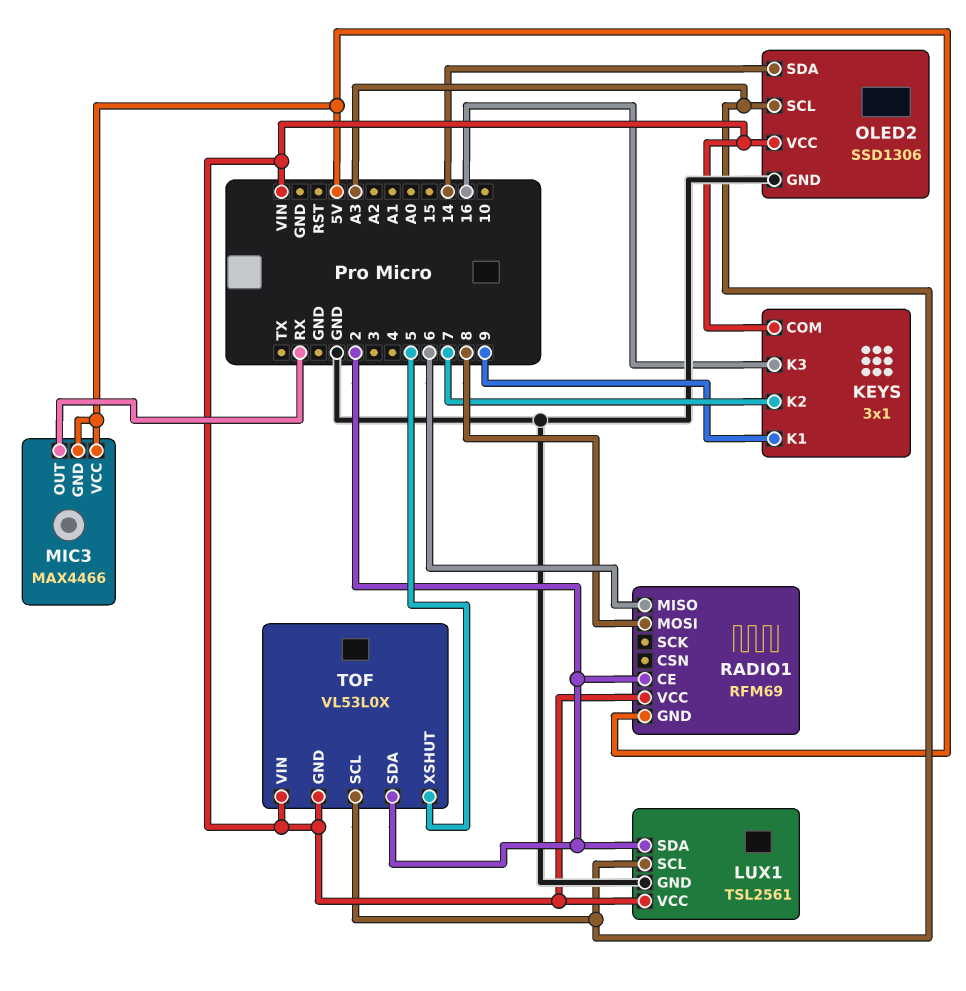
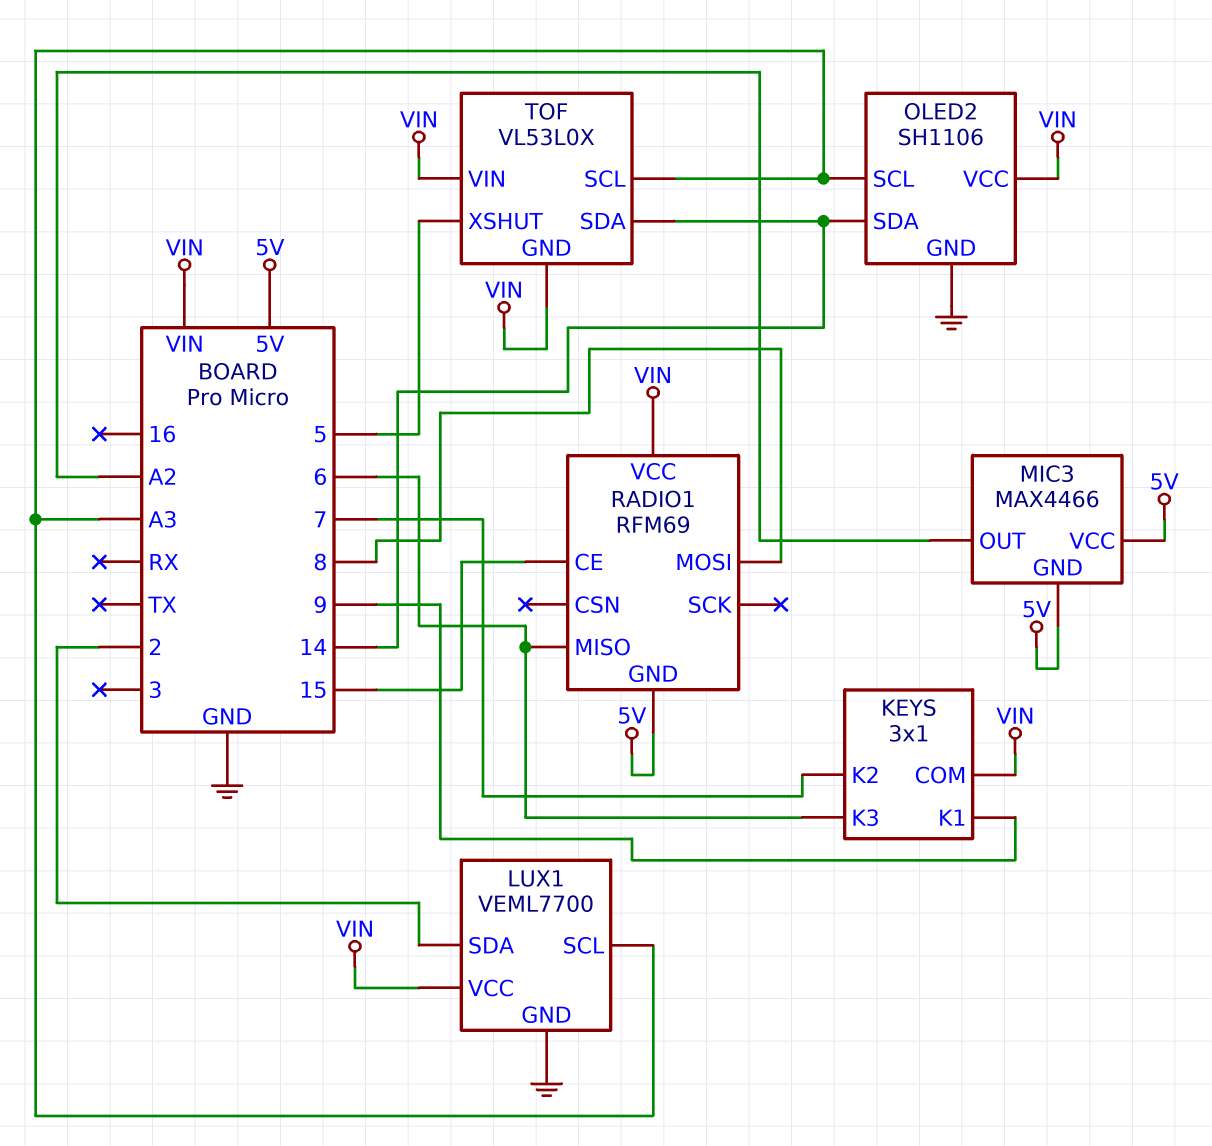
KEYS pin K3: 16 -> 6
LUX1: TSL2561 -> VEML7700
MIC3 pin OUT: RX -> A2
OLED2: SSD1306 -> SH1106
RADIO1 pin CE: 2 -> 15
TOF pin SDA: 2 -> 14

